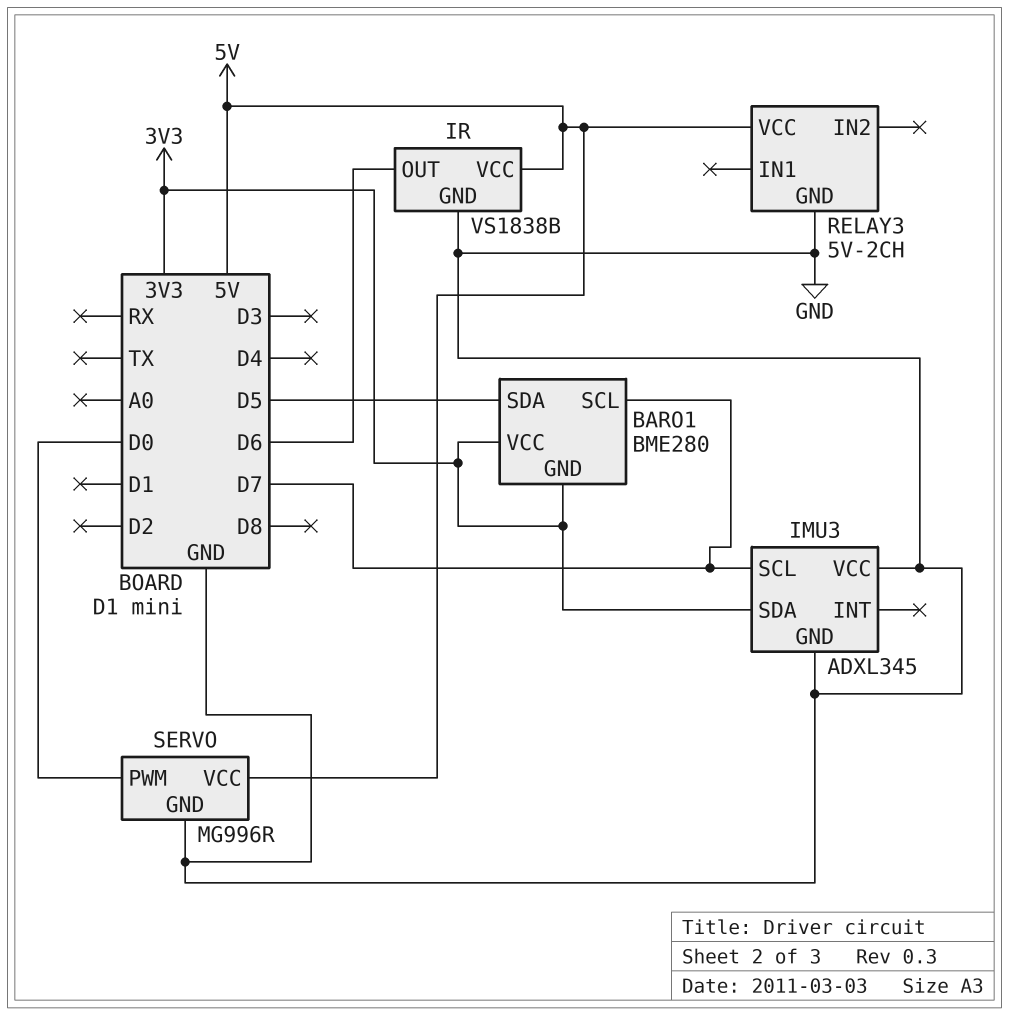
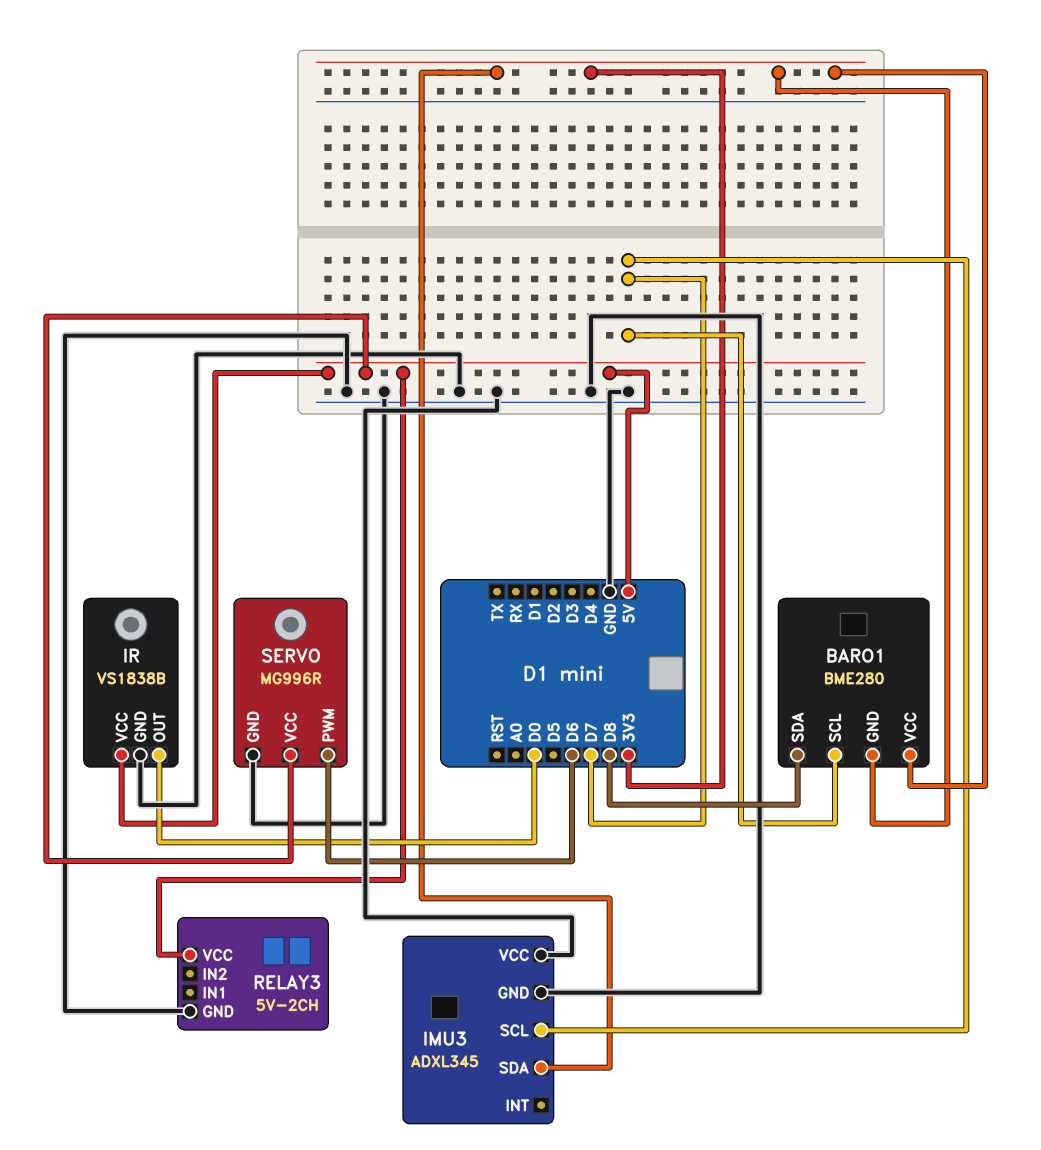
BARO1 pin SDA: D5 -> D8
IR pin OUT: D6 -> D0
SERVO pin PWM: D0 -> D6

